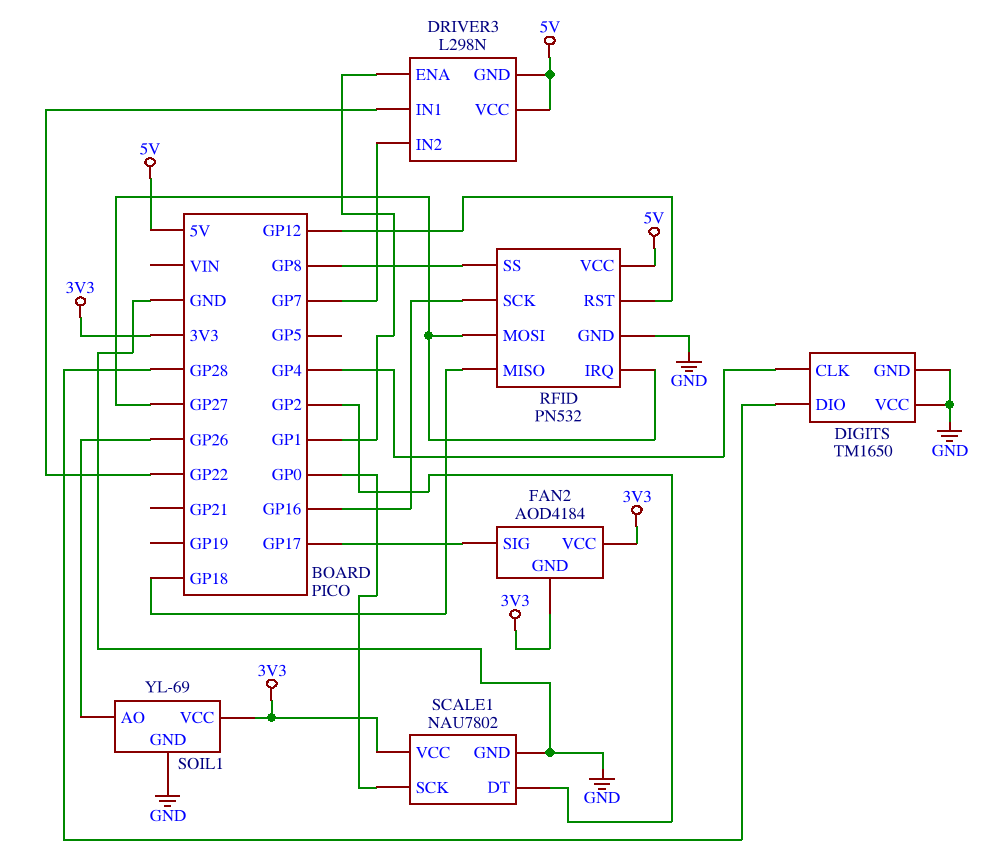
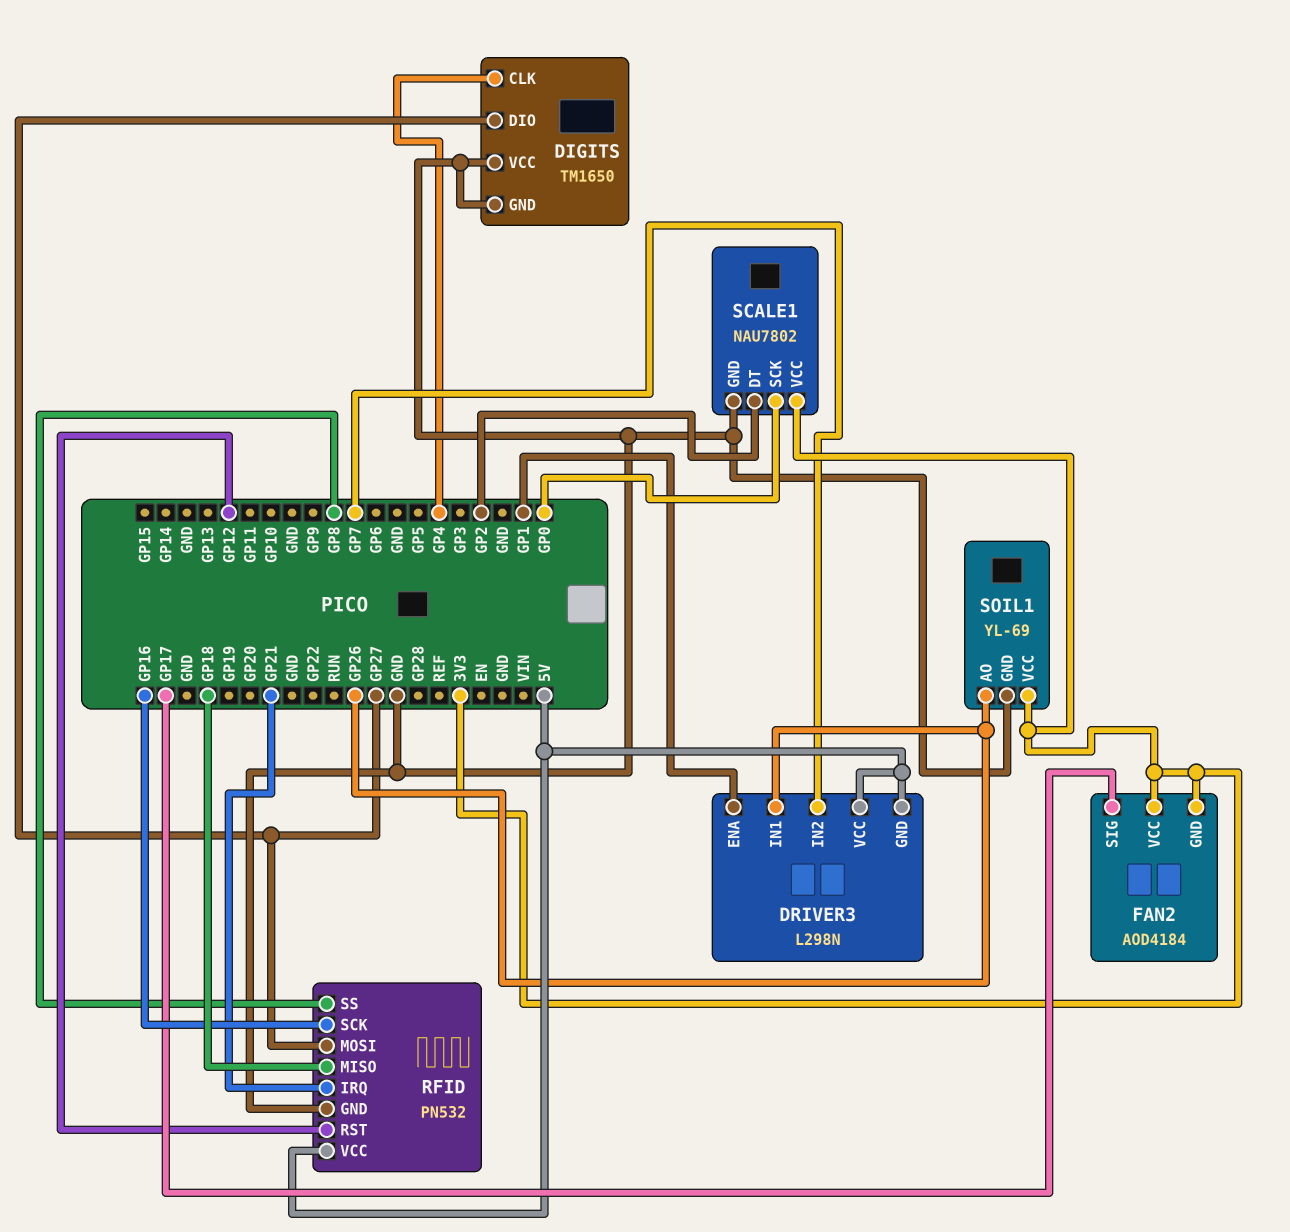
DIGITS pin DIO: GP28 -> GP27
DRIVER3 pin IN1: GP22 -> GP26
RFID pin IRQ: GP27 -> GP21

